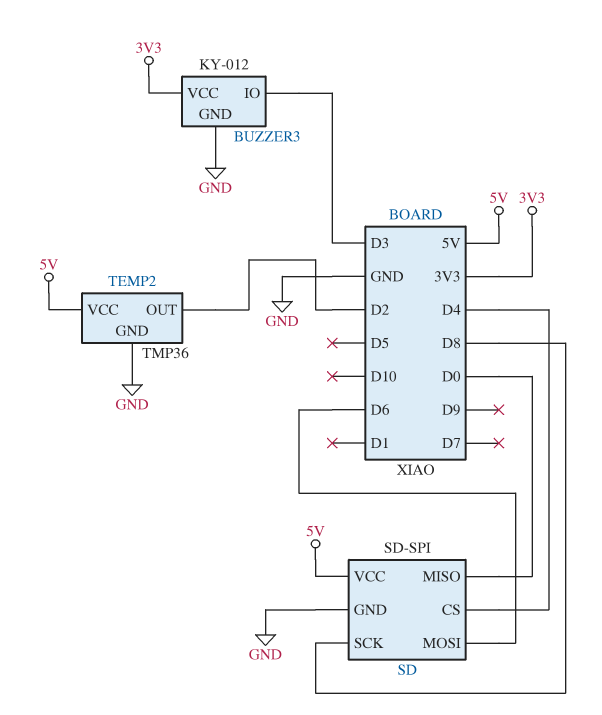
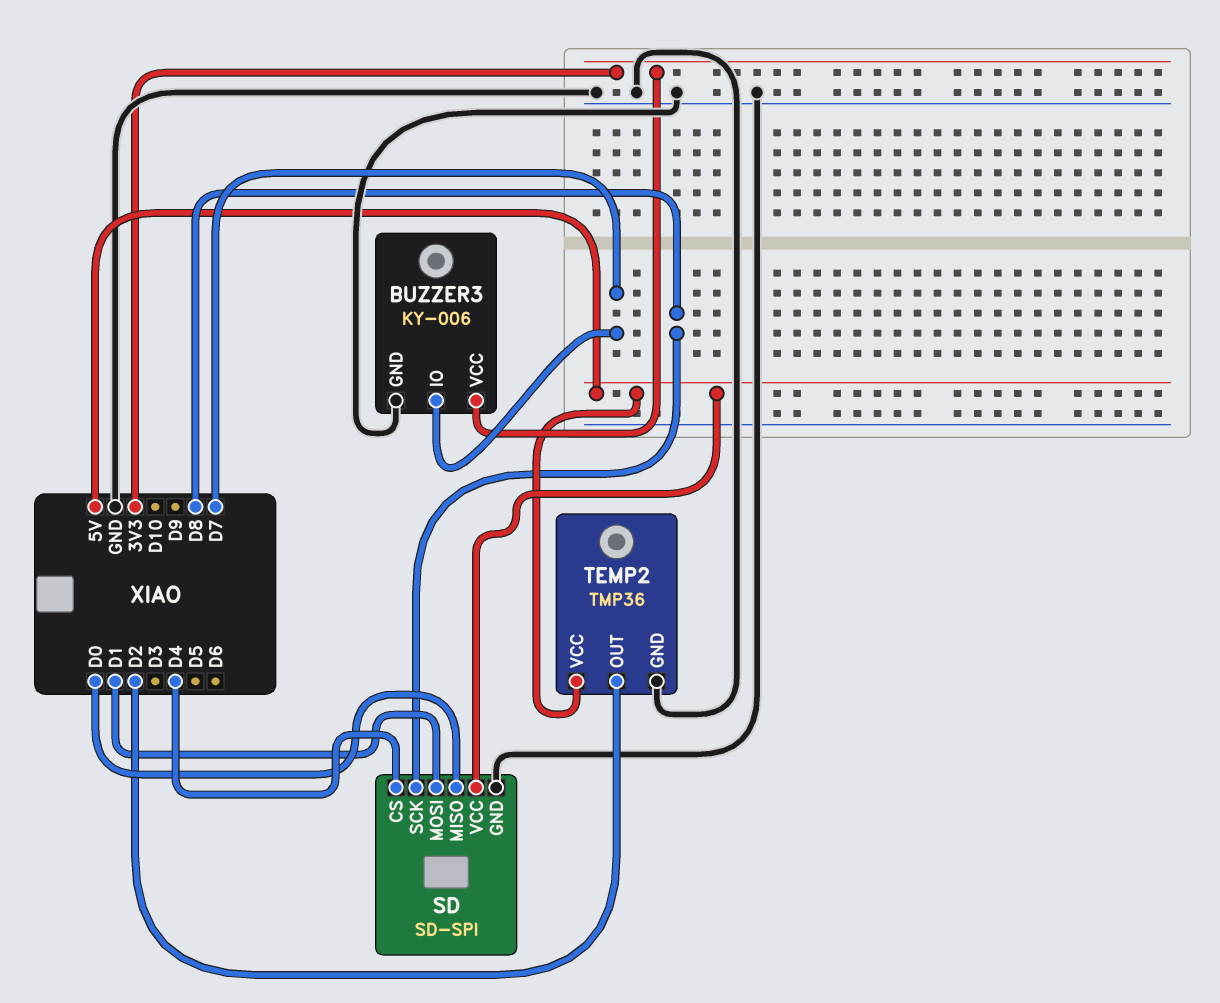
BUZZER3: KY-012 -> KY-006
BUZZER3 pin IO: D3 -> D7
SD pin MOSI: D6 -> D1

